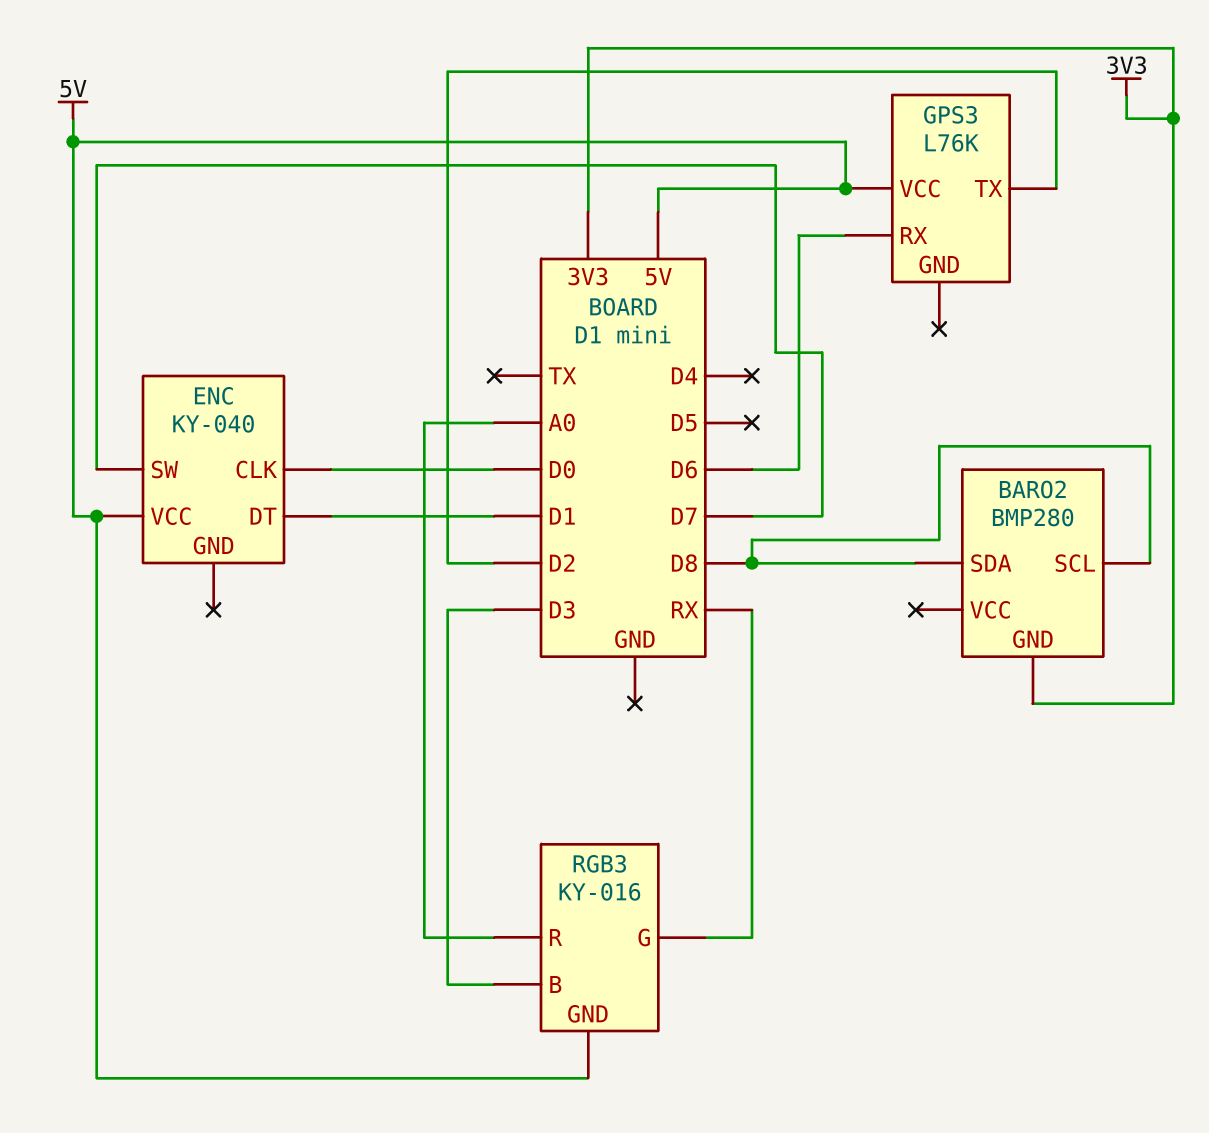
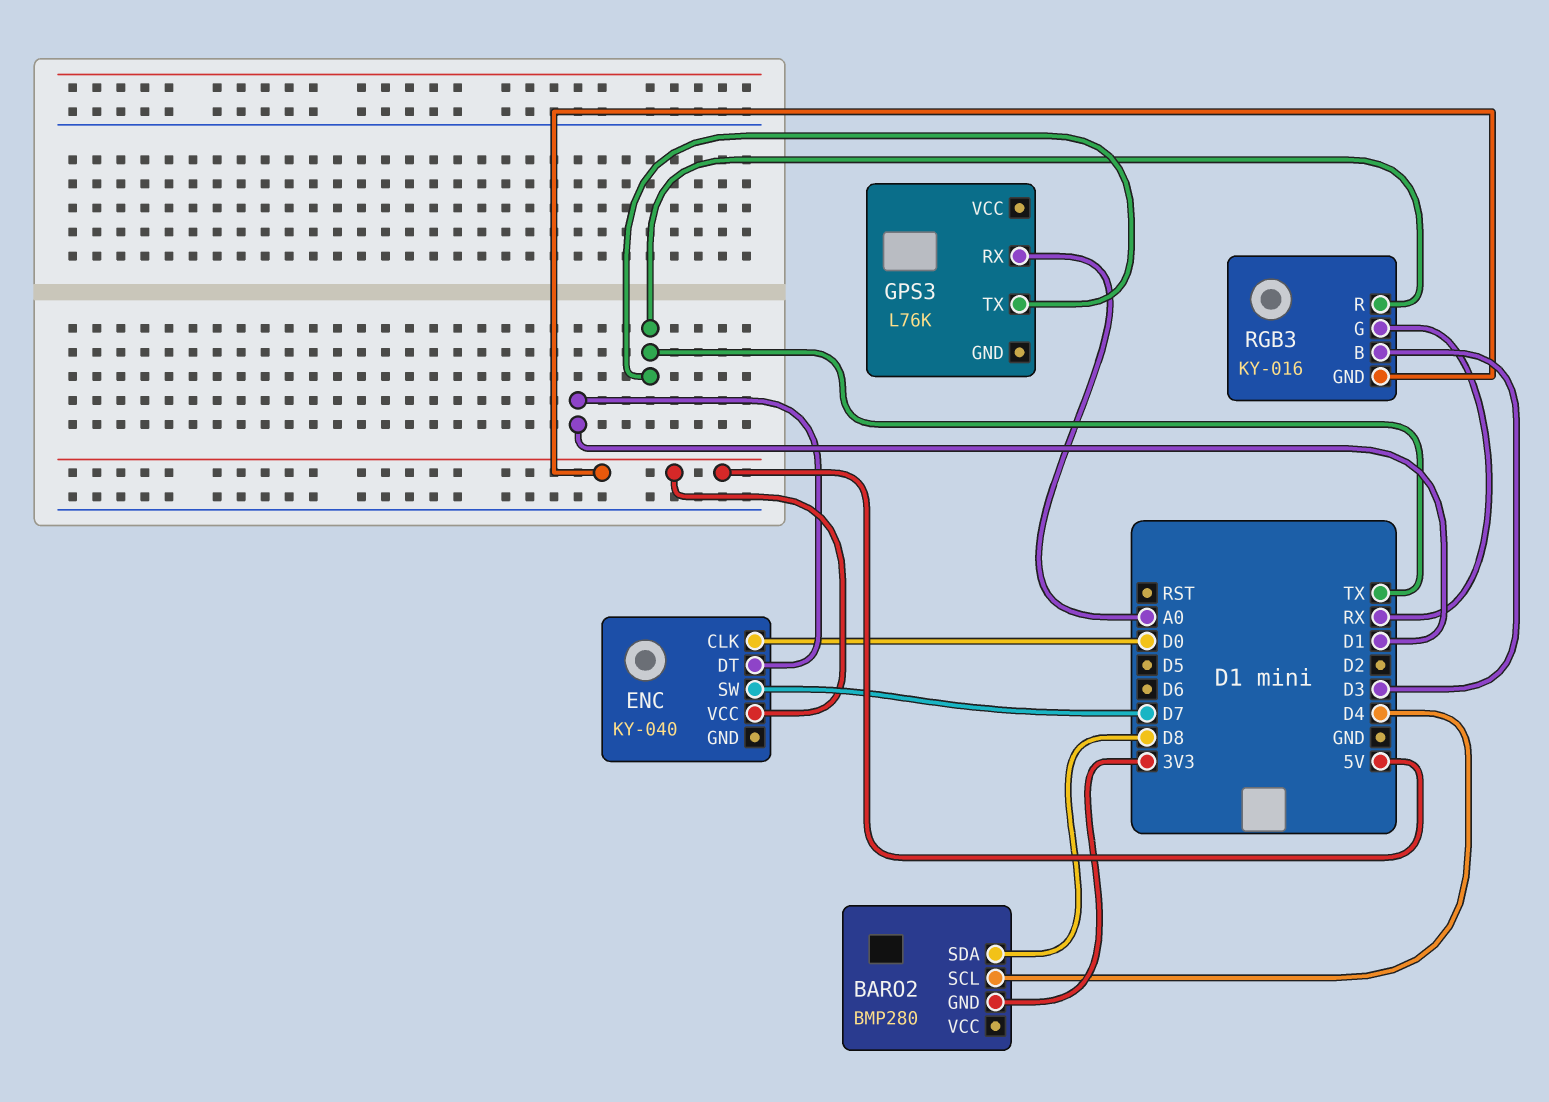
BARO2 pin SCL: D8 -> D4
GPS3 pin RX: D6 -> A0
GPS3 pin TX: D2 -> TX
GPS3 pin VCC: 5V -> none
RGB3 pin R: A0 -> TX

